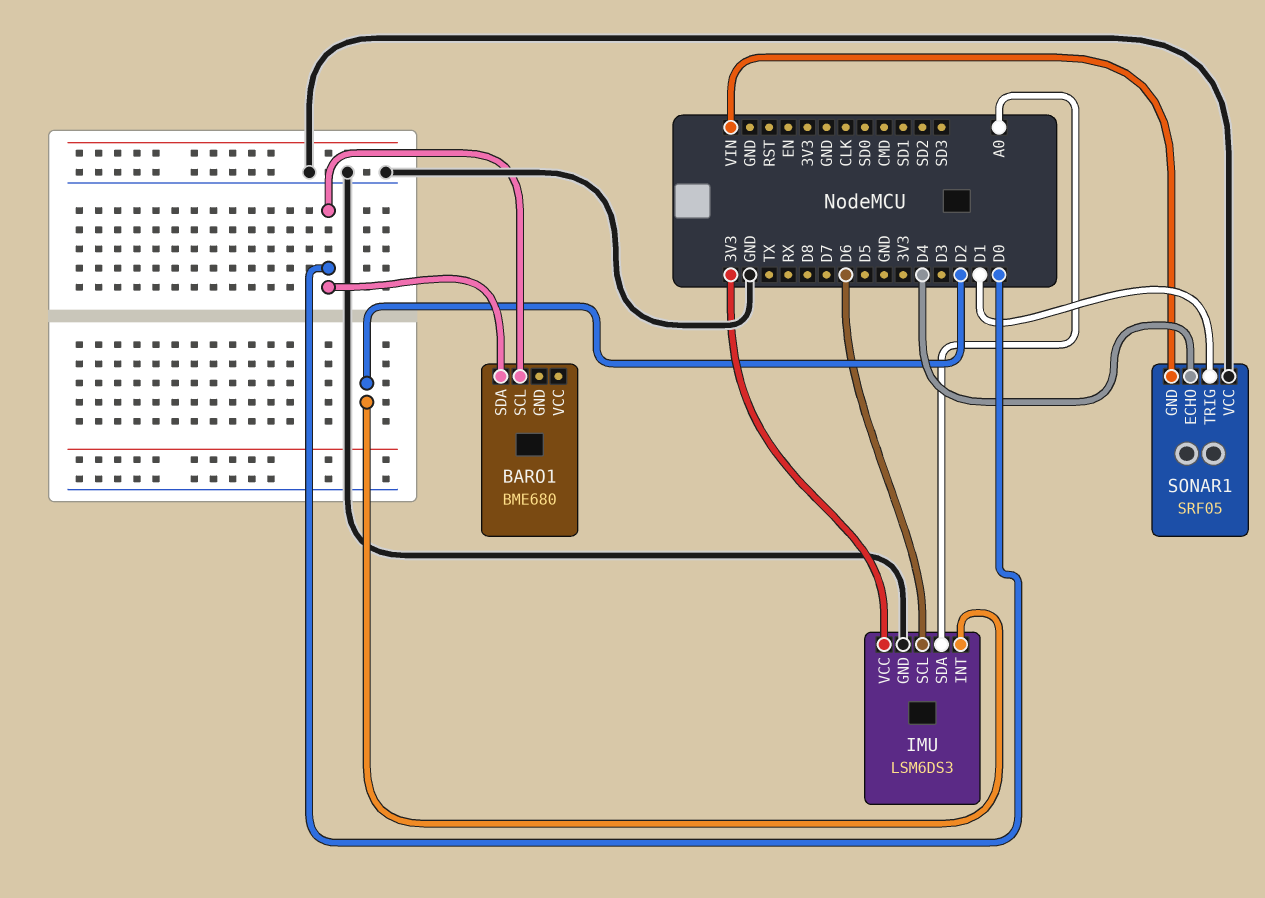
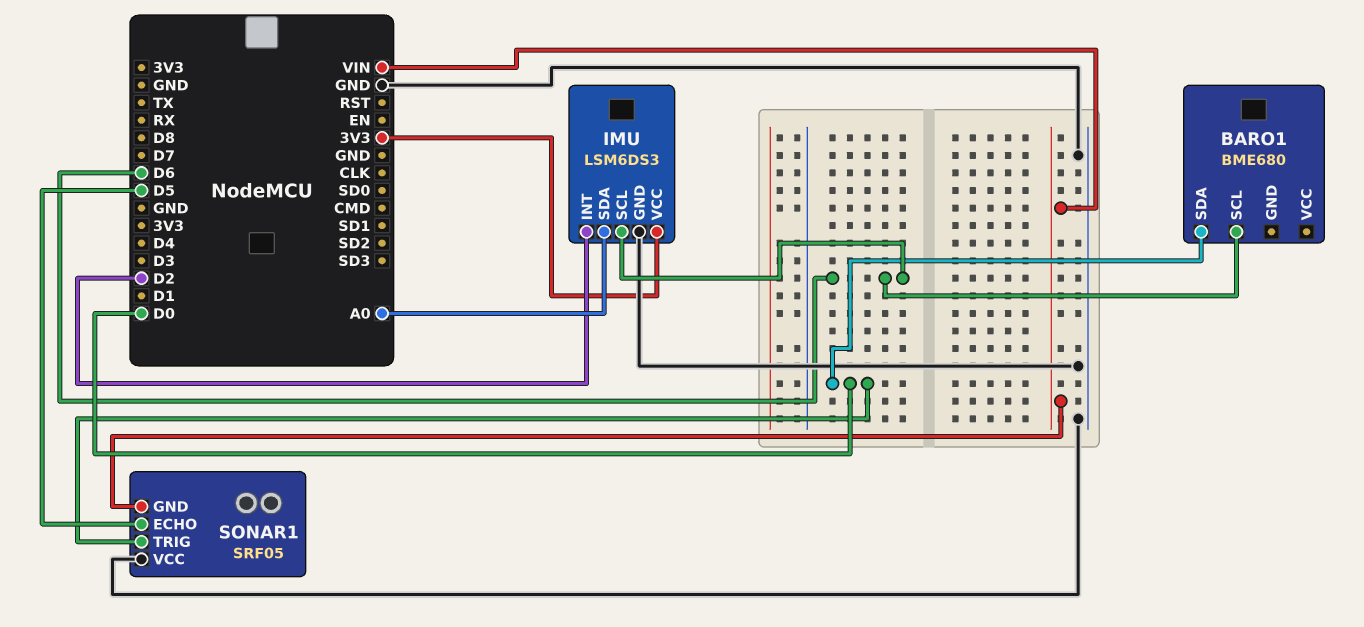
BARO1 pin SCL: D0 -> D6
SONAR1 pin ECHO: D4 -> D5
SONAR1 pin TRIG: D1 -> D0

